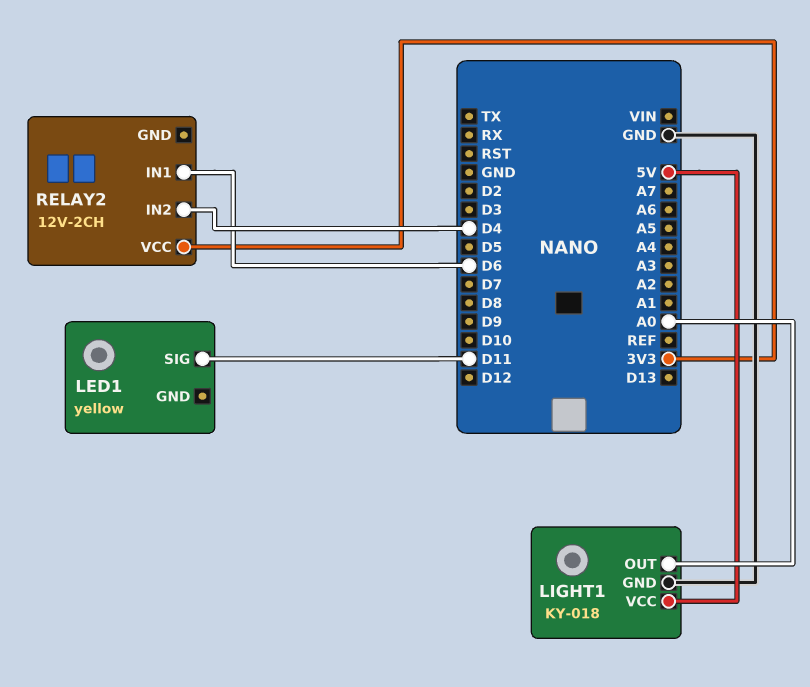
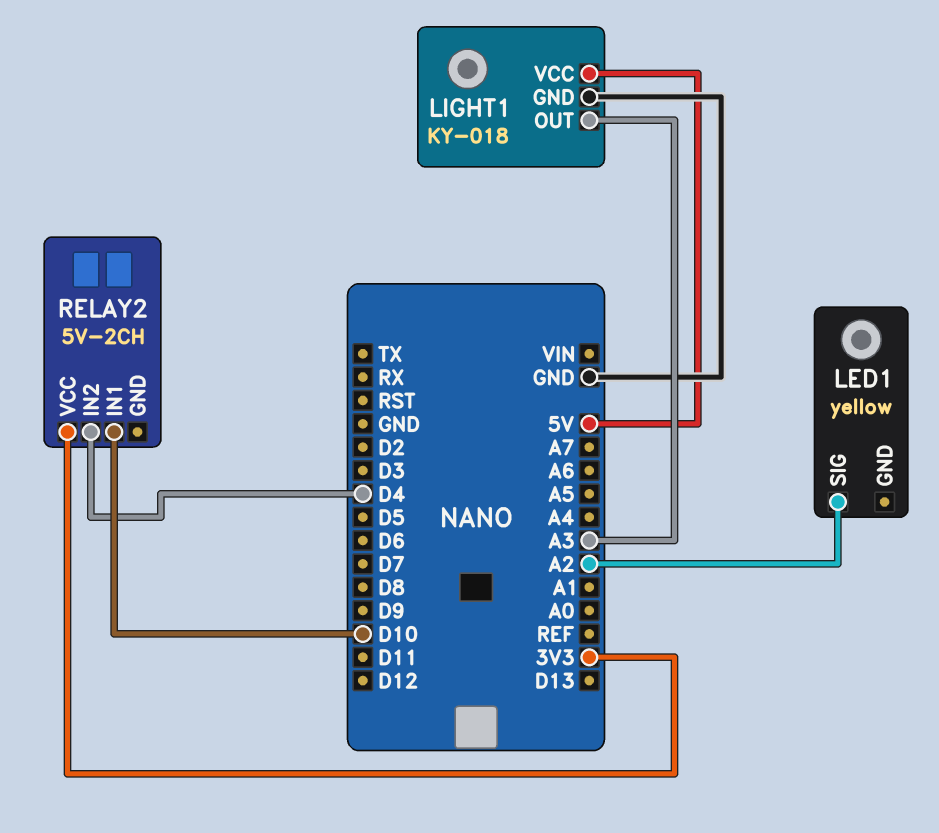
LED1 pin SIG: D11 -> A2
LIGHT1 pin OUT: A0 -> A3
RELAY2: 12V-2CH -> 5V-2CH
RELAY2 pin IN1: D6 -> D10

